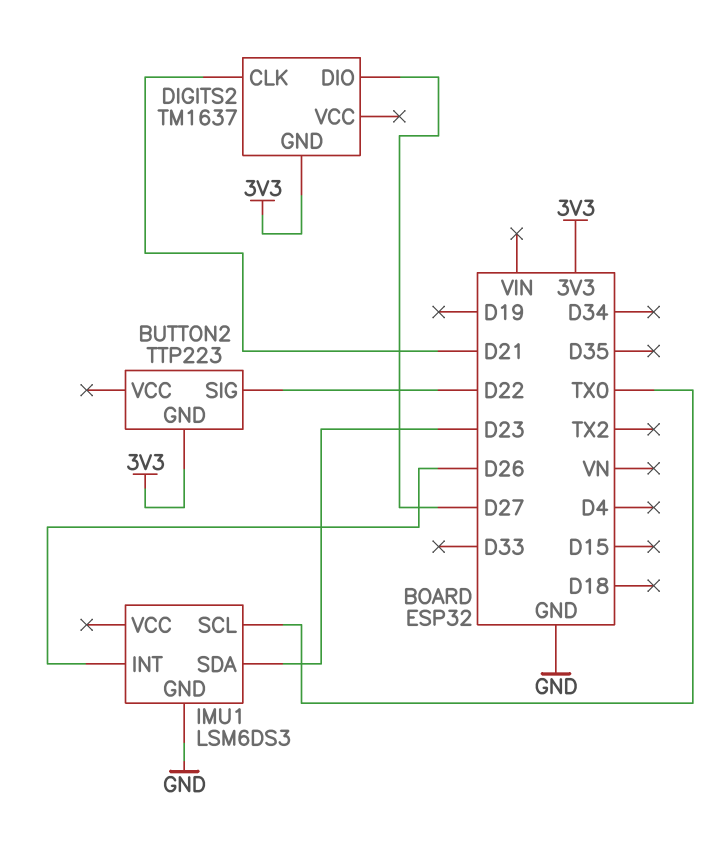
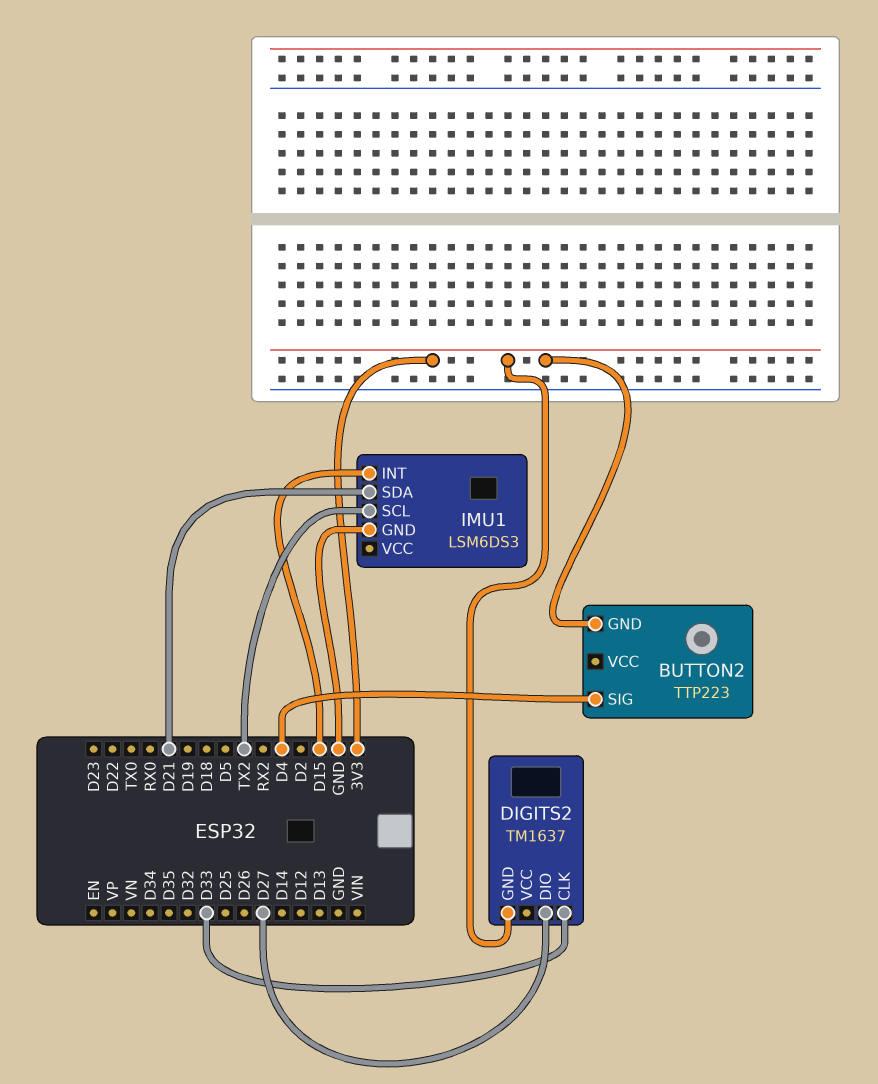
BUTTON2 pin SIG: D22 -> D4
DIGITS2 pin CLK: D21 -> D33
IMU1 pin INT: D26 -> D15
IMU1 pin SCL: TX0 -> TX2
IMU1 pin SDA: D23 -> D21

